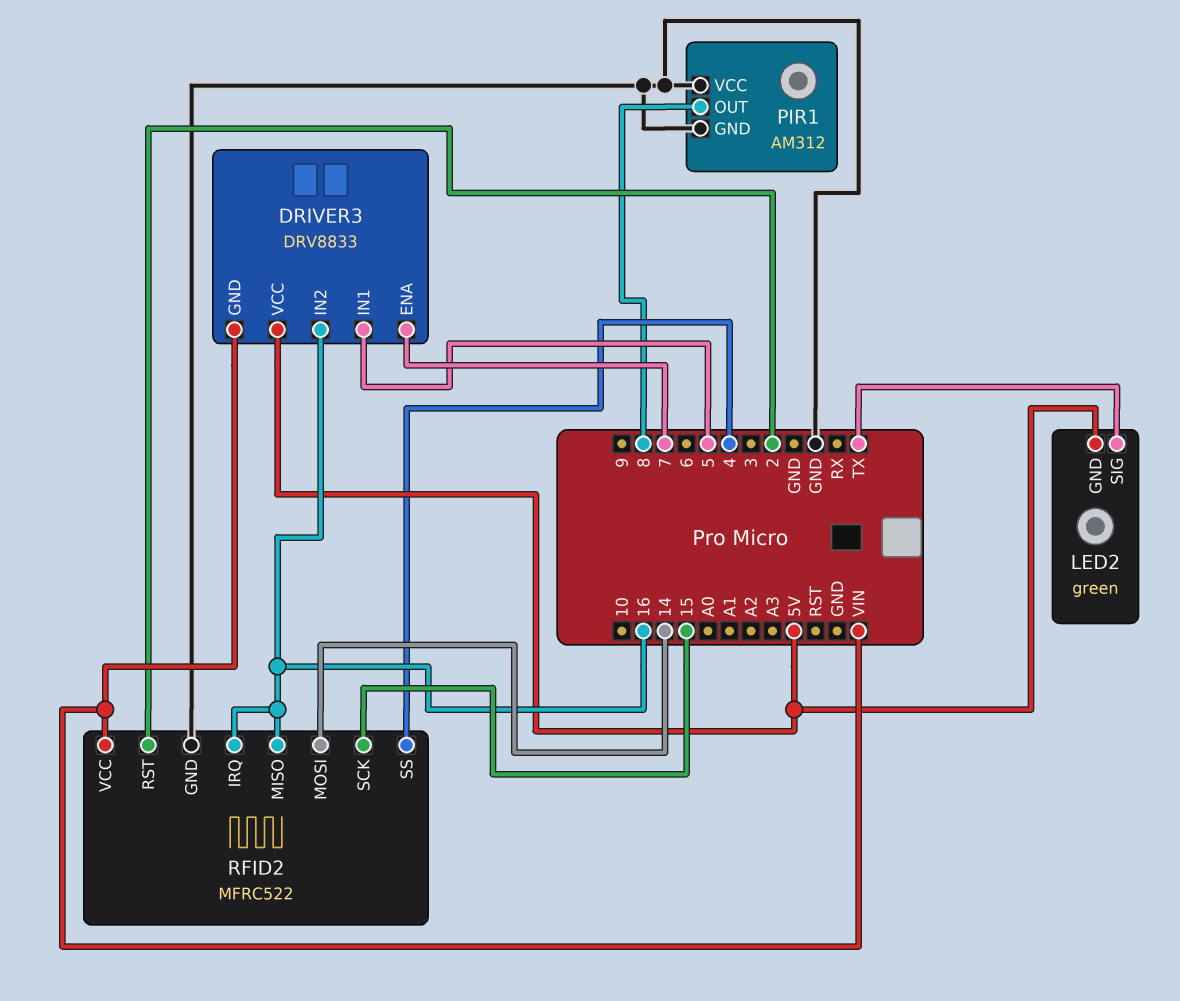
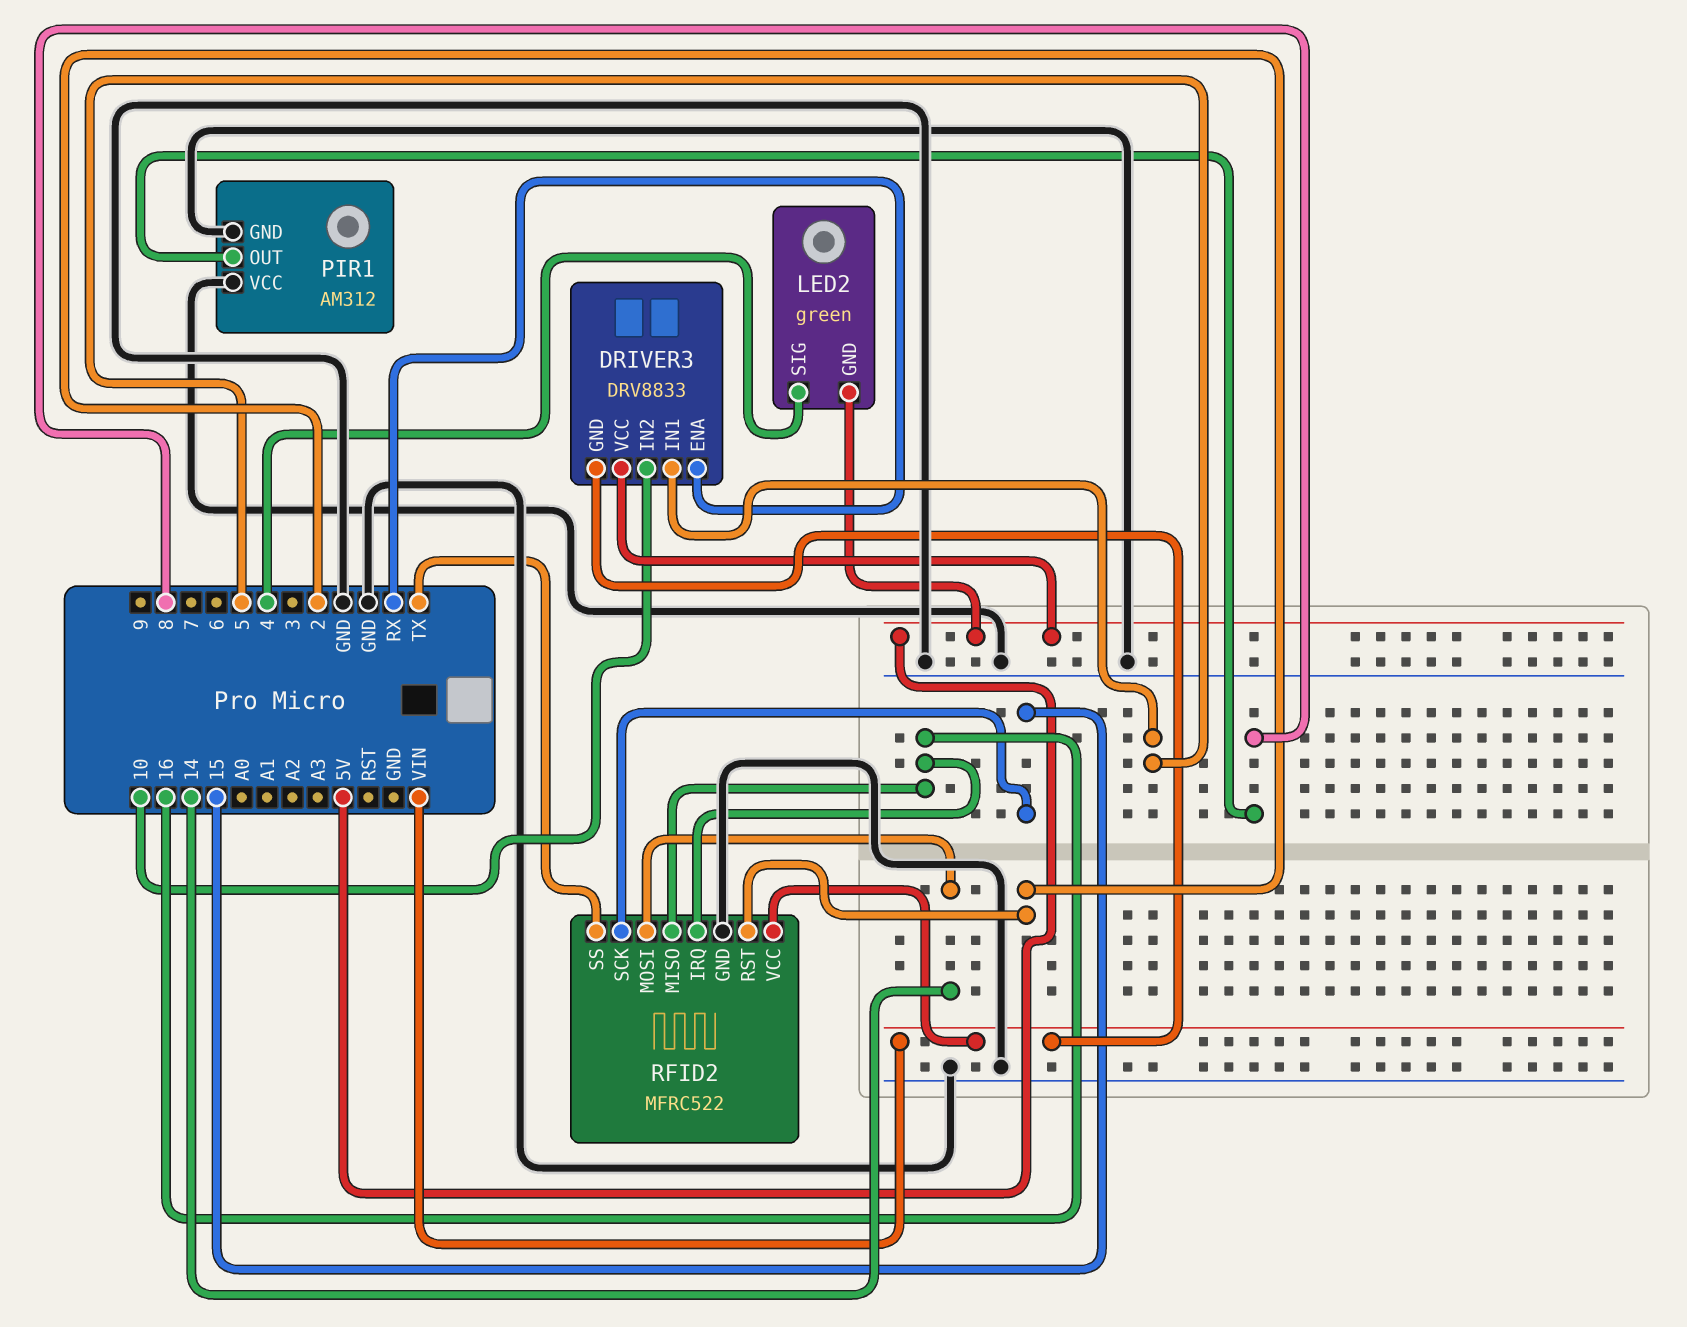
DRIVER3 pin ENA: 7 -> RX
DRIVER3 pin IN2: 16 -> 10
LED2 pin SIG: TX -> 4
RFID2 pin SS: 4 -> TX

